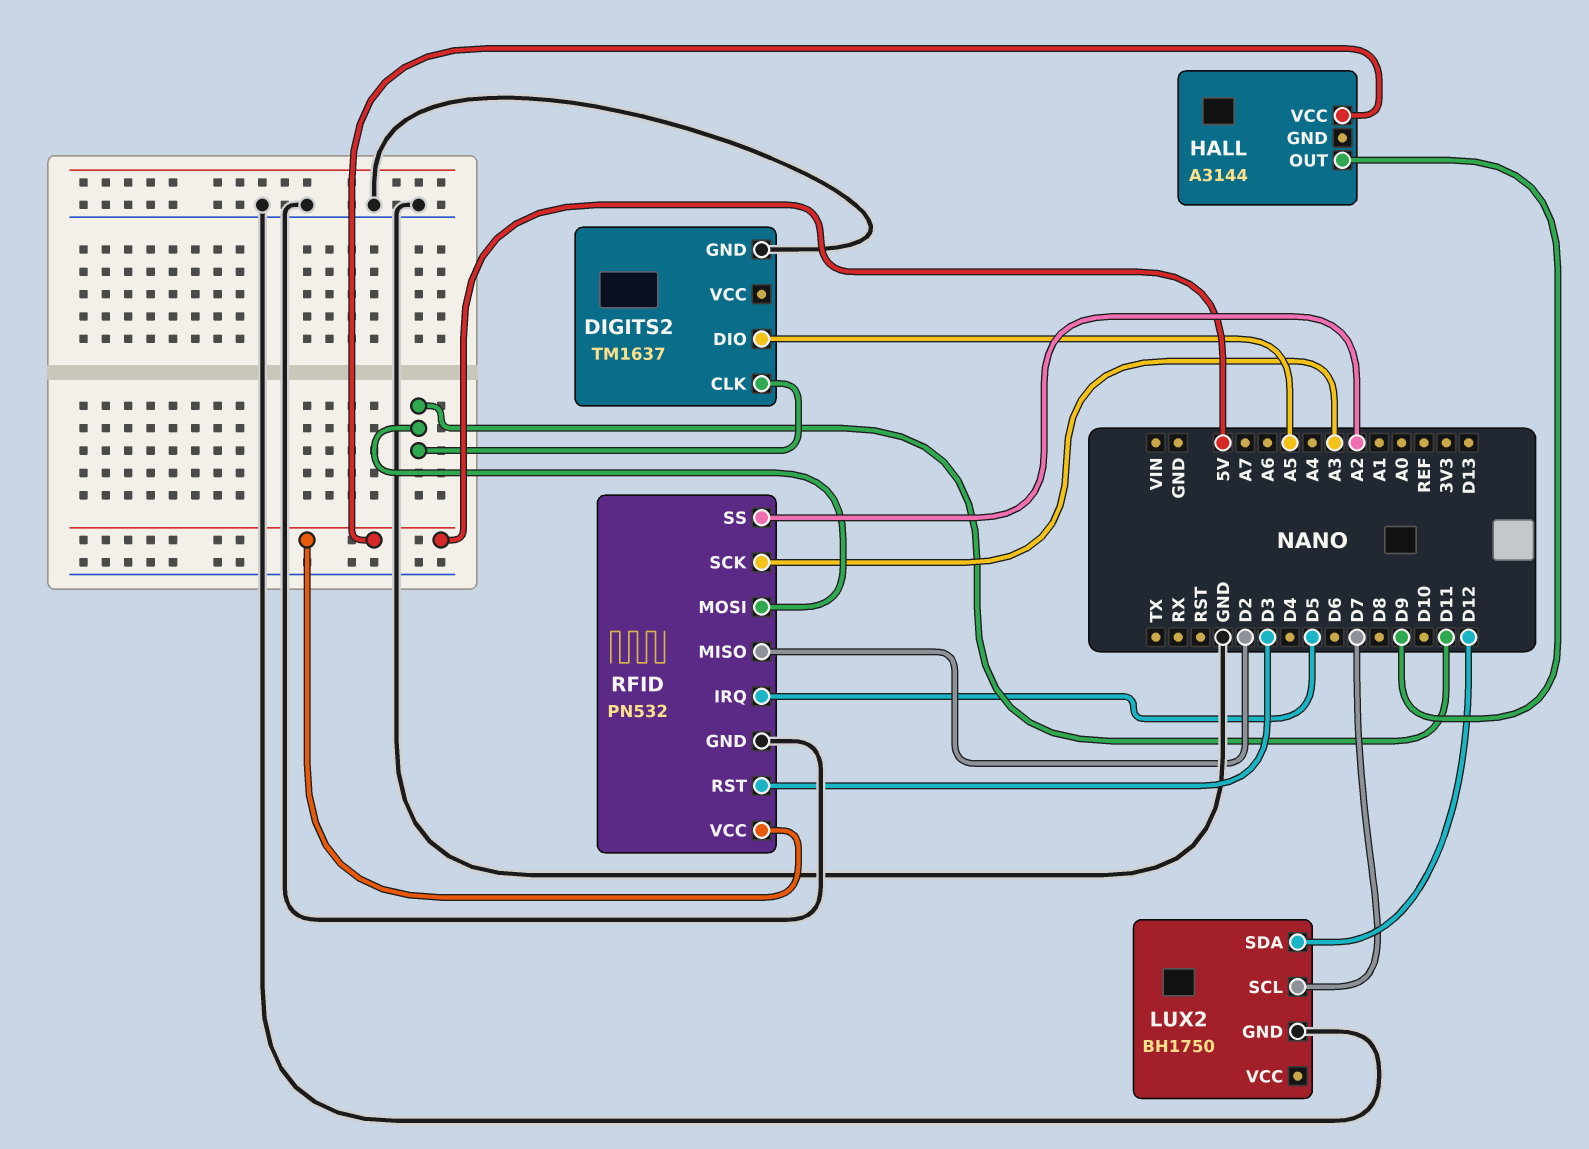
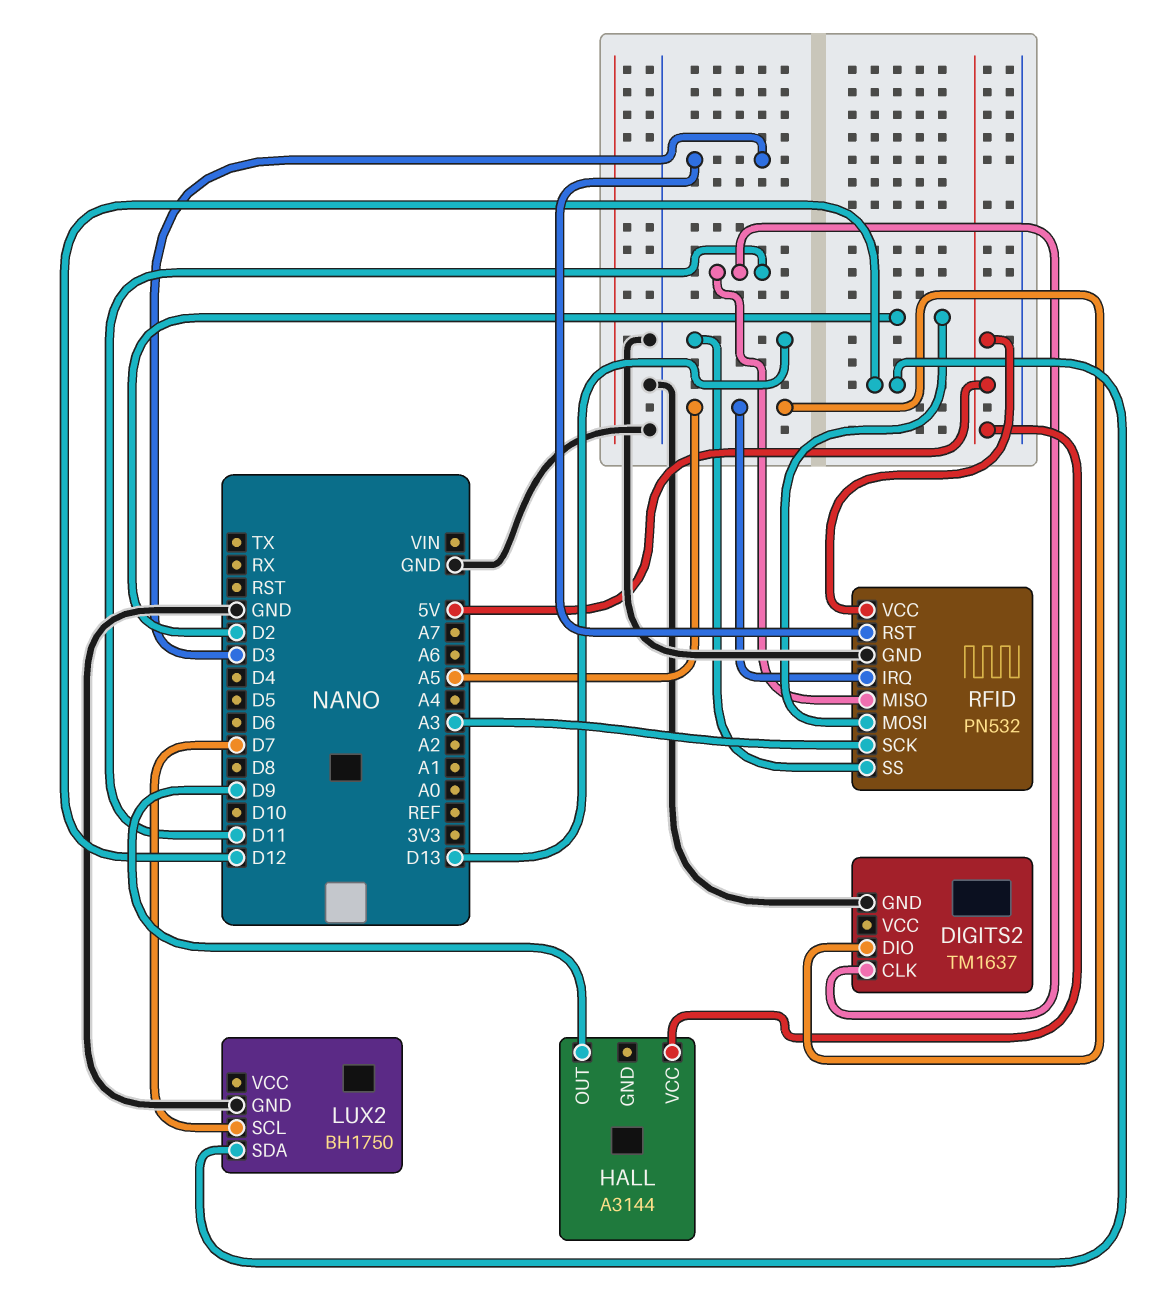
RFID pin IRQ: D5 -> A5
RFID pin MISO: D2 -> D11
RFID pin MOSI: D11 -> D2
RFID pin SS: A2 -> D13

